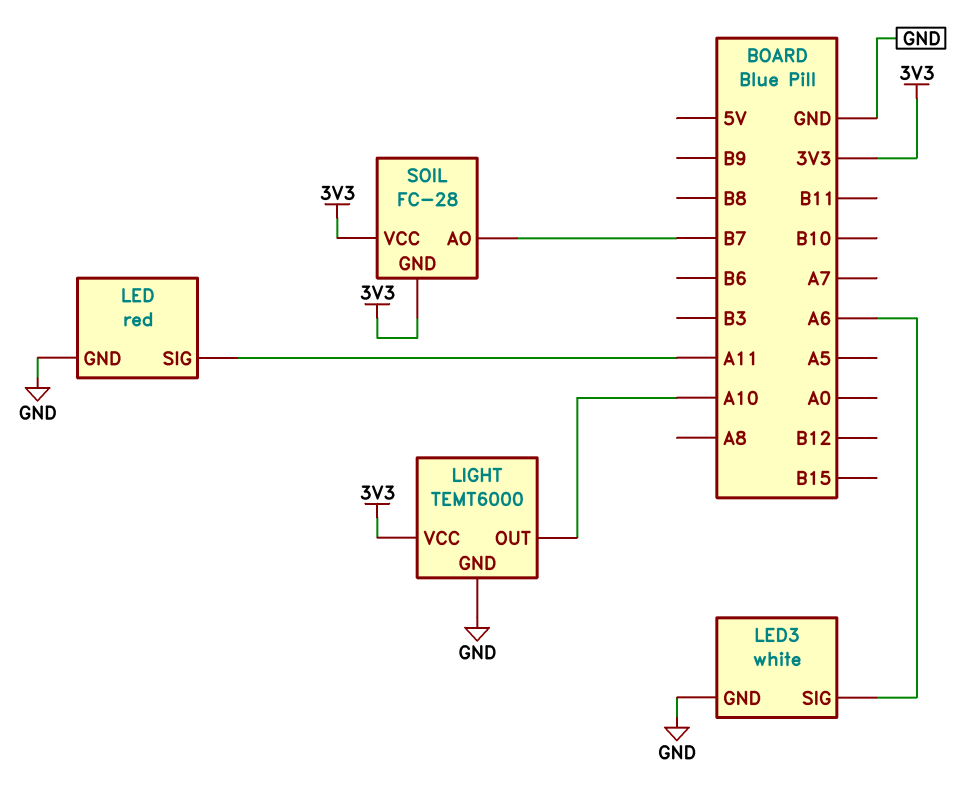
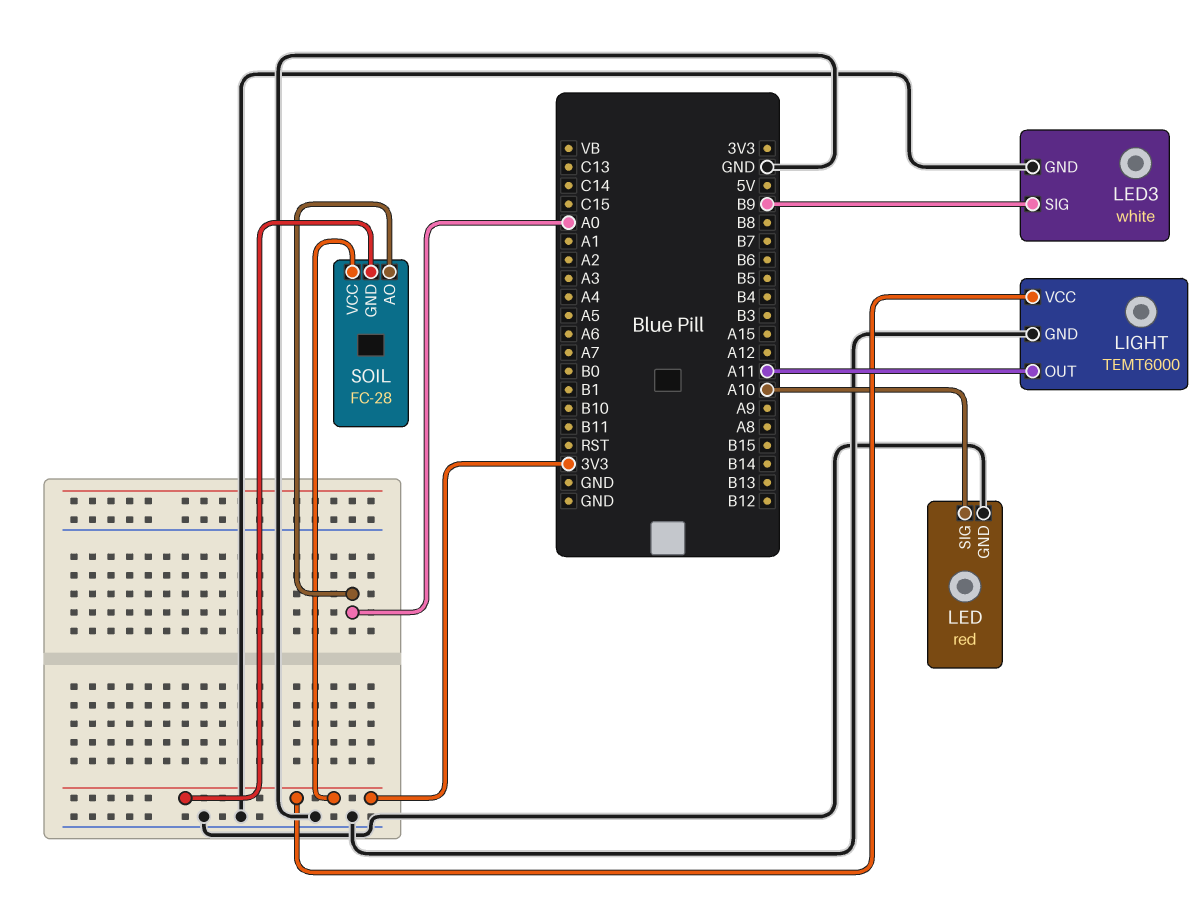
LED pin SIG: A11 -> A10
LED3 pin SIG: A6 -> B9
LIGHT pin OUT: A10 -> A11
SOIL pin AO: B7 -> A0

